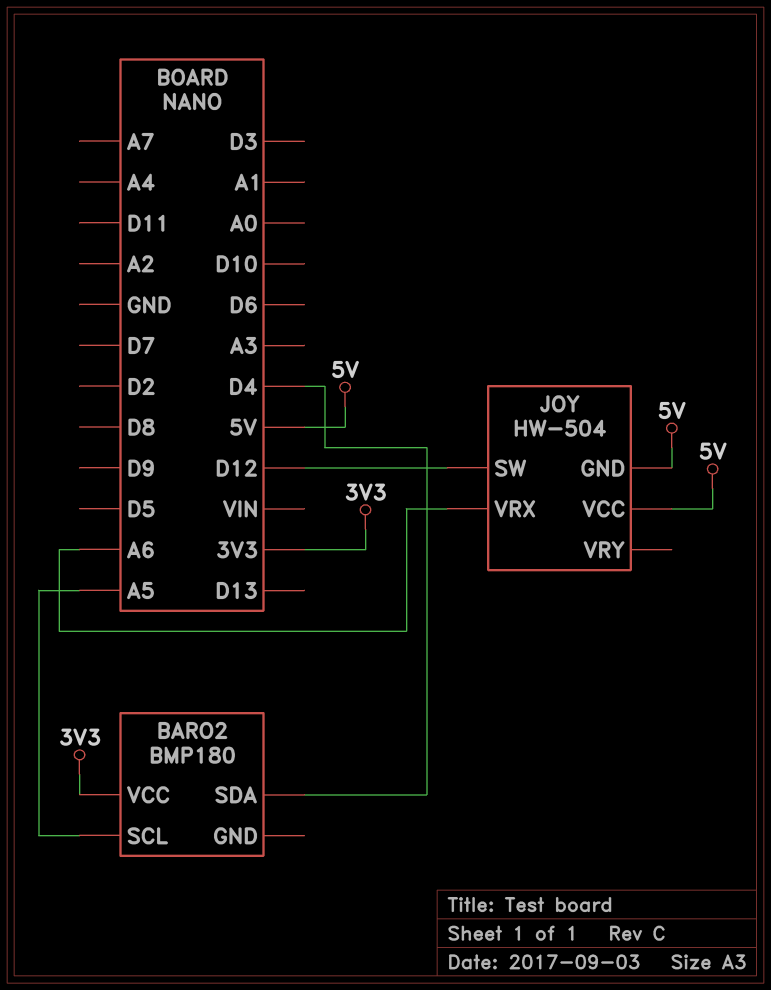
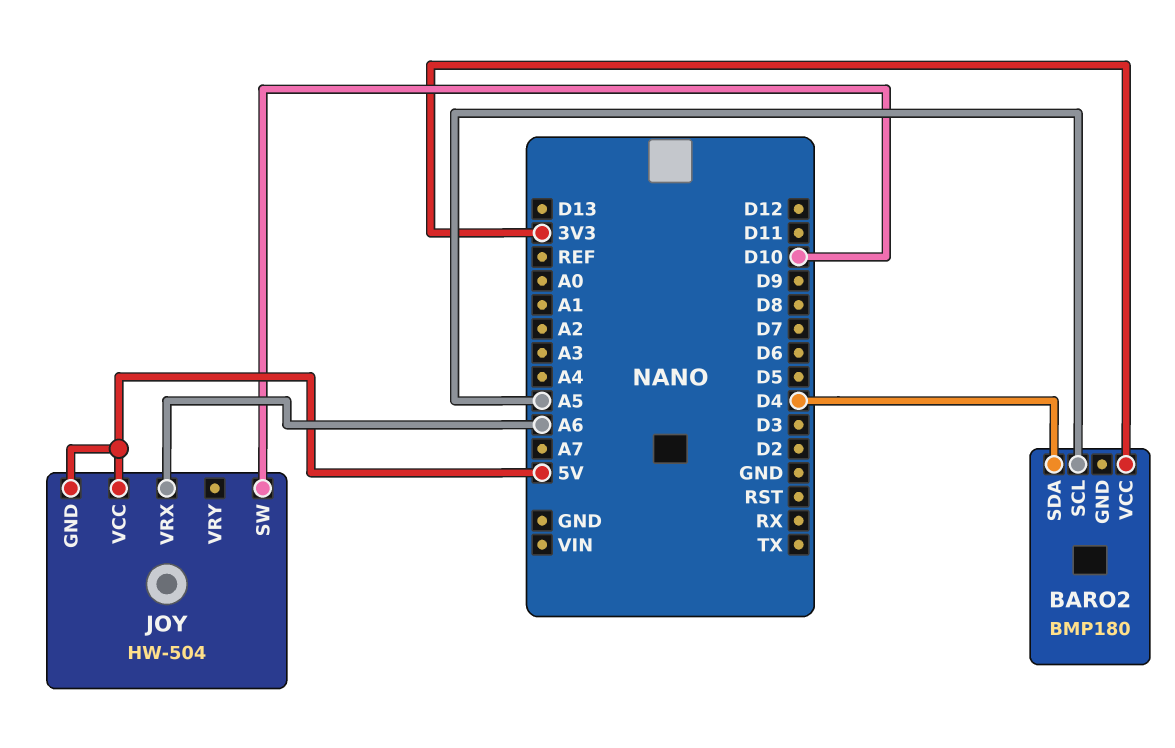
JOY pin SW: D12 -> D10

